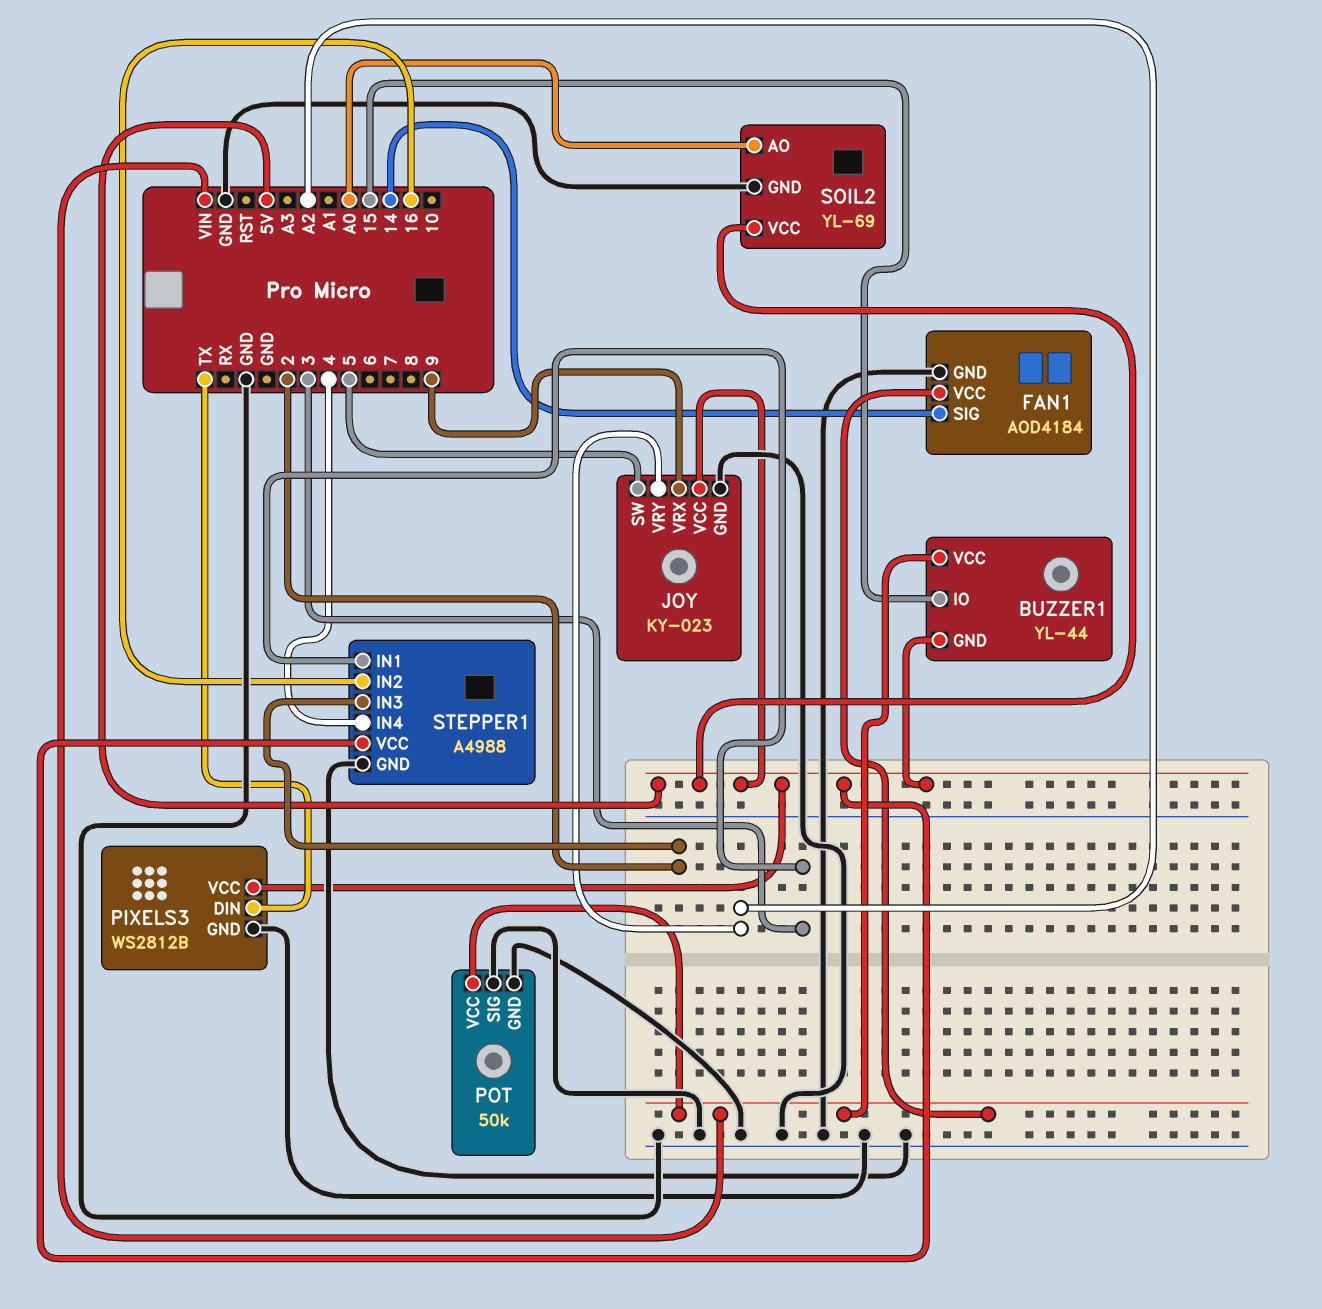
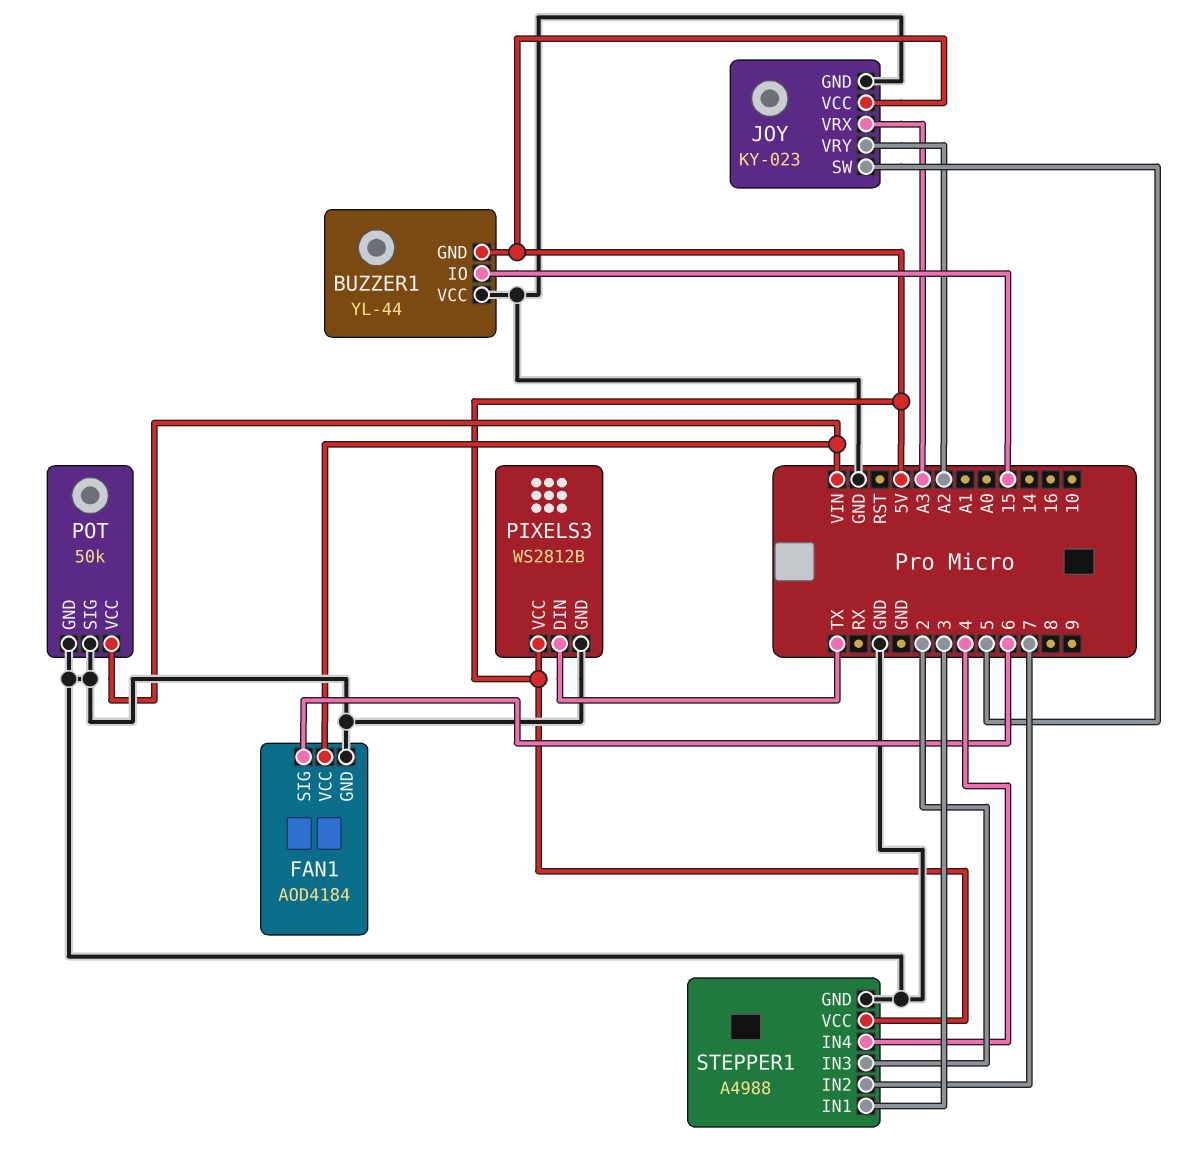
BUZZER1 pin VCC: VIN -> GND
FAN1 pin SIG: 14 -> 6
JOY pin VRX: 9 -> A3
SOIL2: YL-69 -> none
SOIL2 pin AO: A0 -> none
SOIL2 pin GND: GND -> none
SOIL2 pin VCC: 5V -> none
STEPPER1 pin IN2: 16 -> 7

